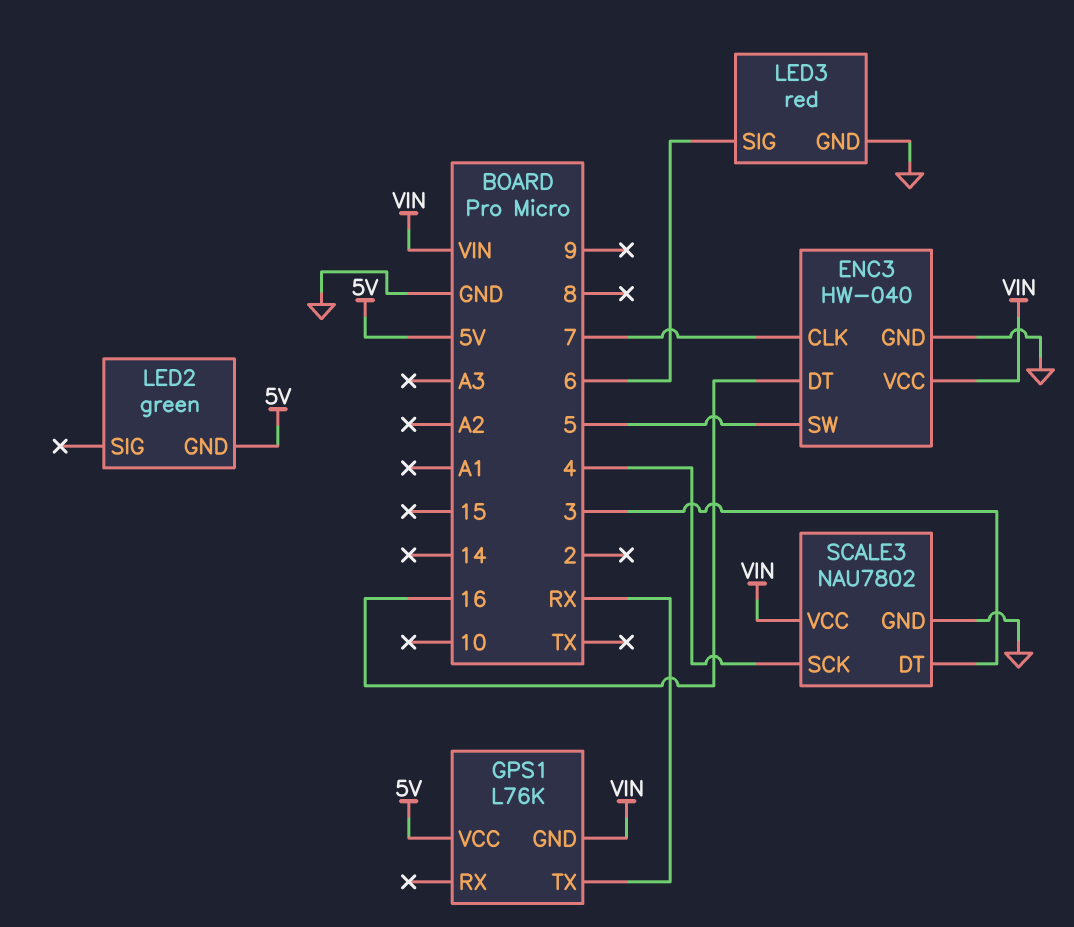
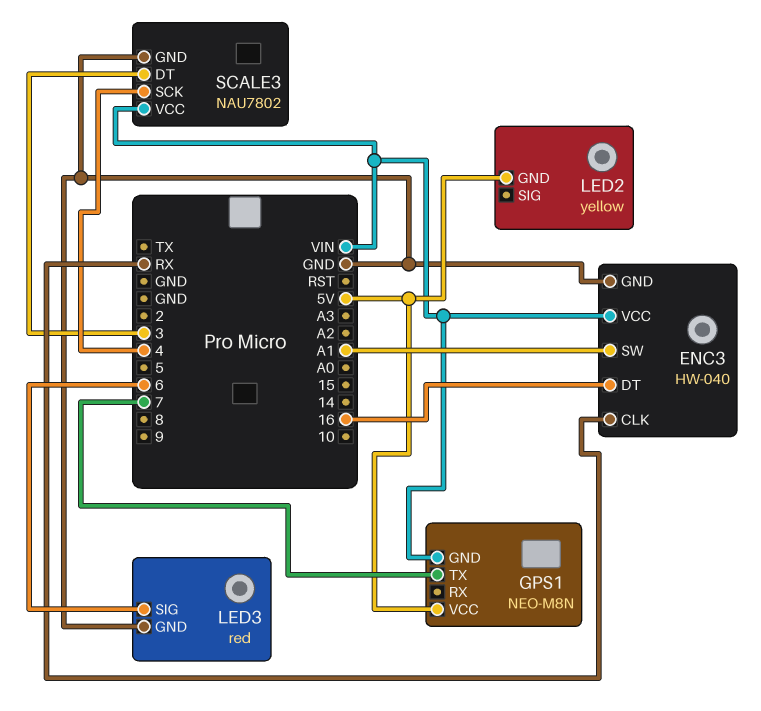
ENC3 pin CLK: 7 -> RX
ENC3 pin SW: 5 -> A1
GPS1: L76K -> NEO-M8N
GPS1 pin TX: RX -> 7
LED2: green -> yellow

